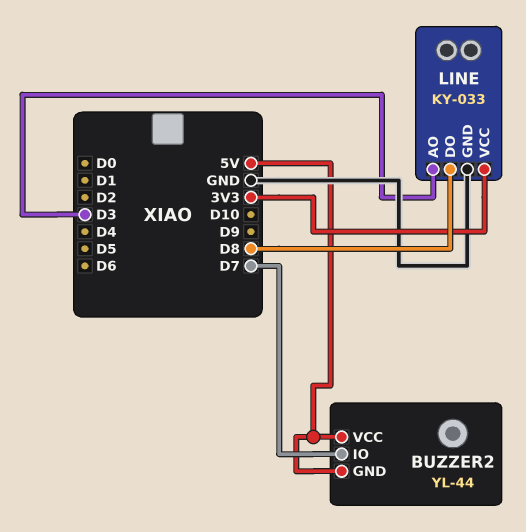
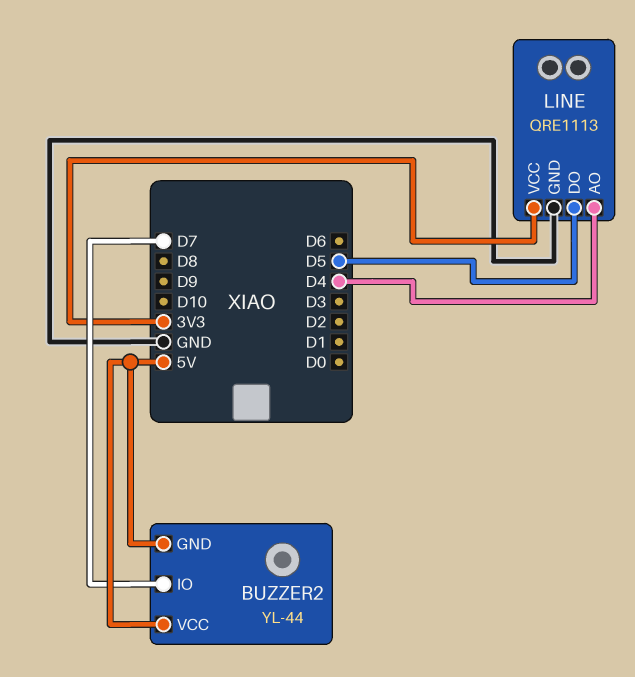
LINE: KY-033 -> QRE1113
LINE pin AO: D3 -> D4
LINE pin DO: D8 -> D5

